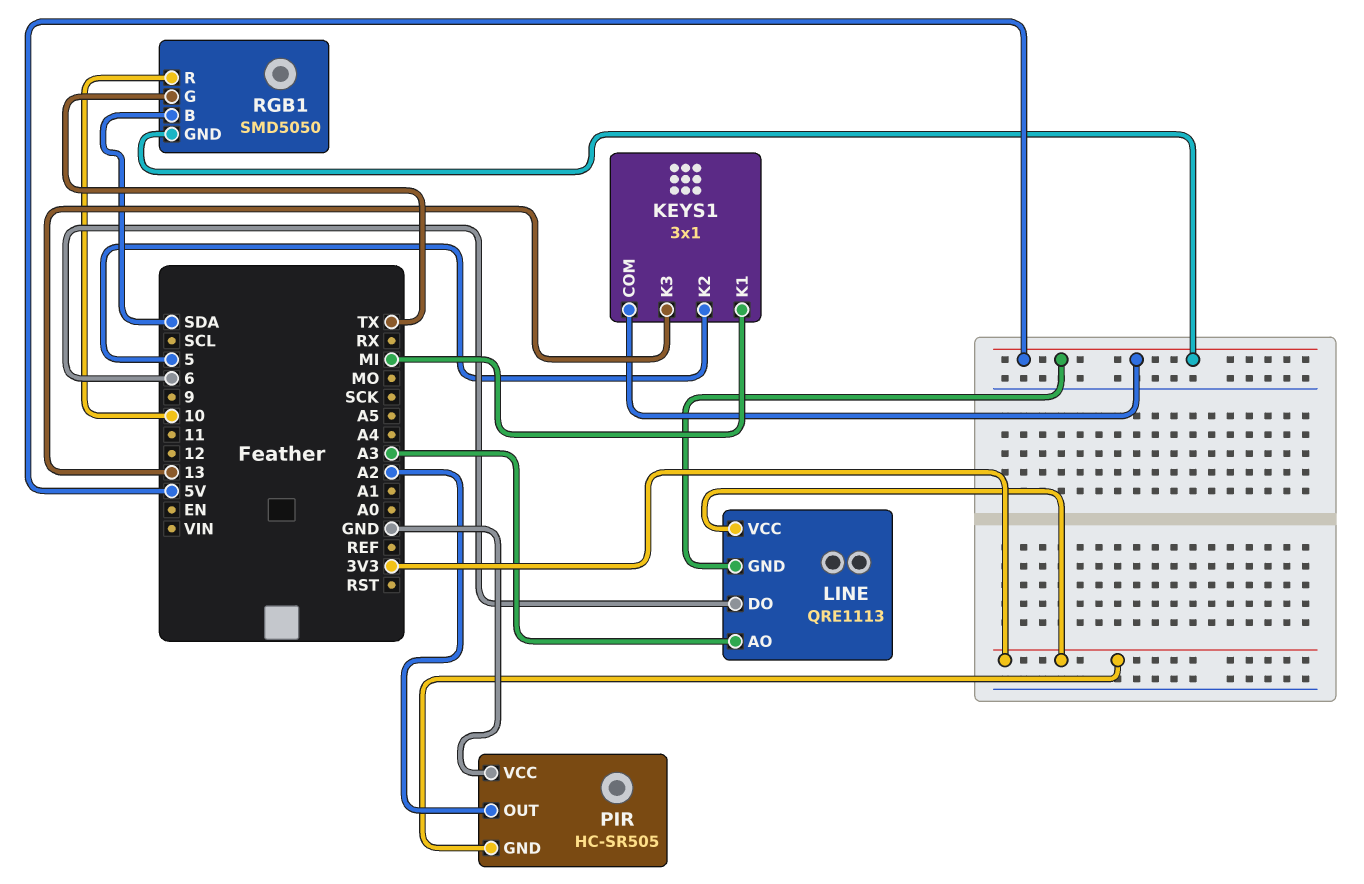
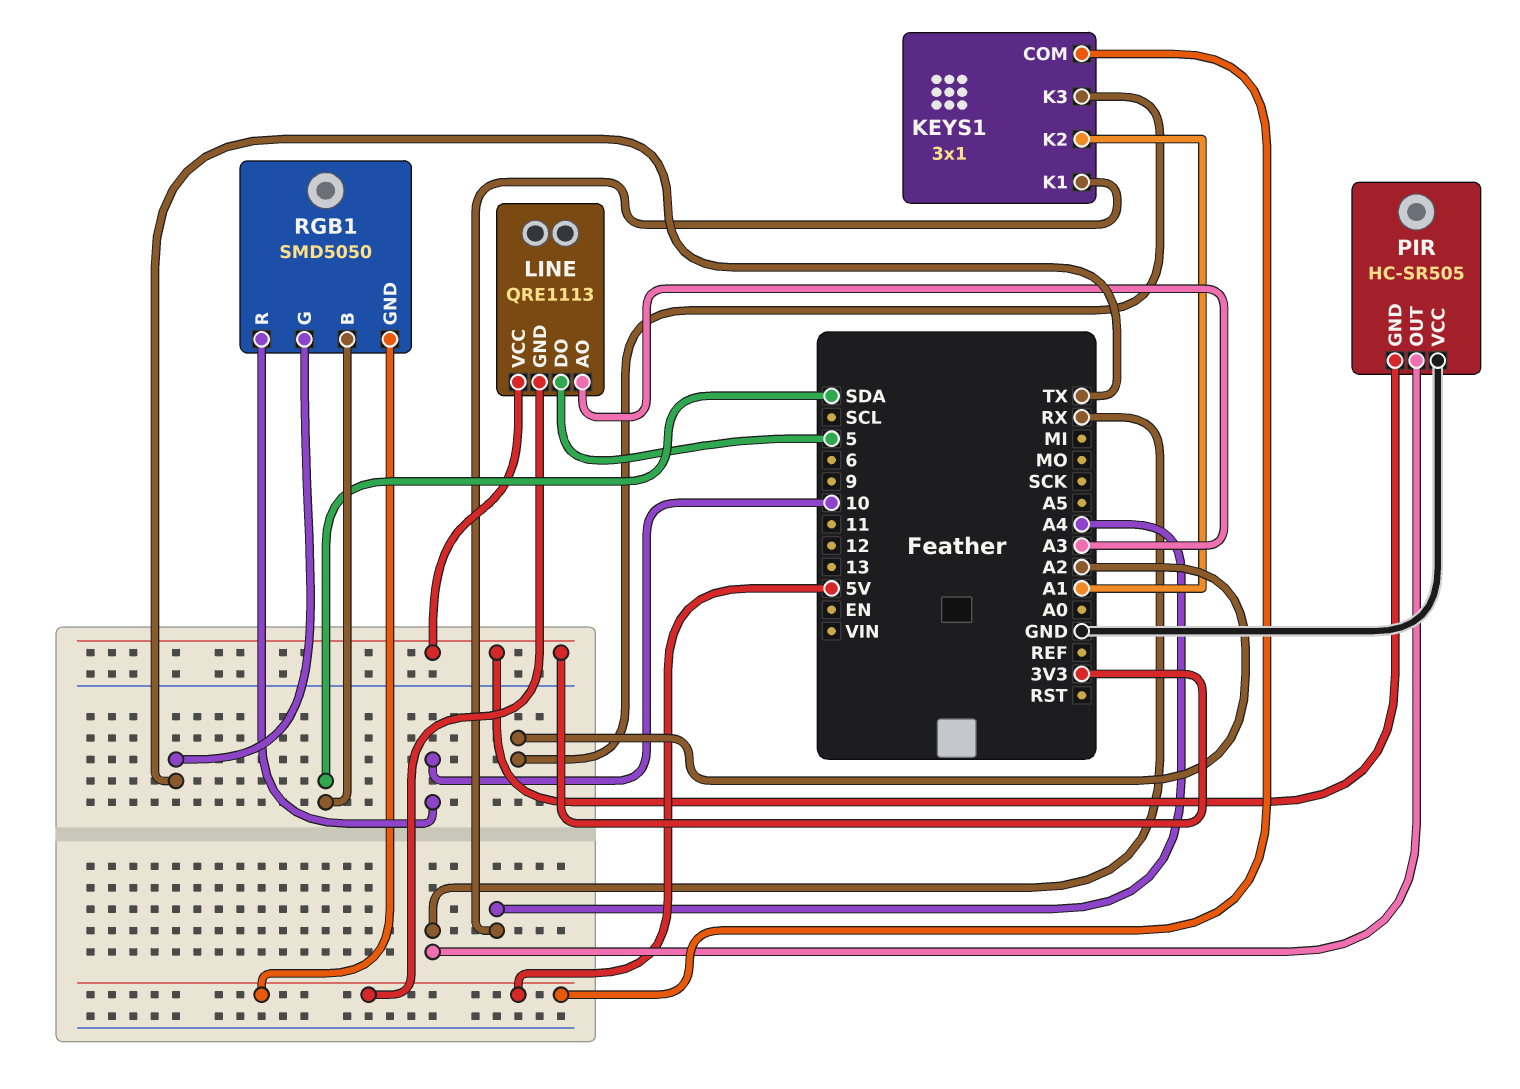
KEYS1 pin K1: MI -> A4
KEYS1 pin K2: 5 -> A1
KEYS1 pin K3: 13 -> A2
LINE pin DO: 6 -> 5
PIR pin OUT: A2 -> RX

